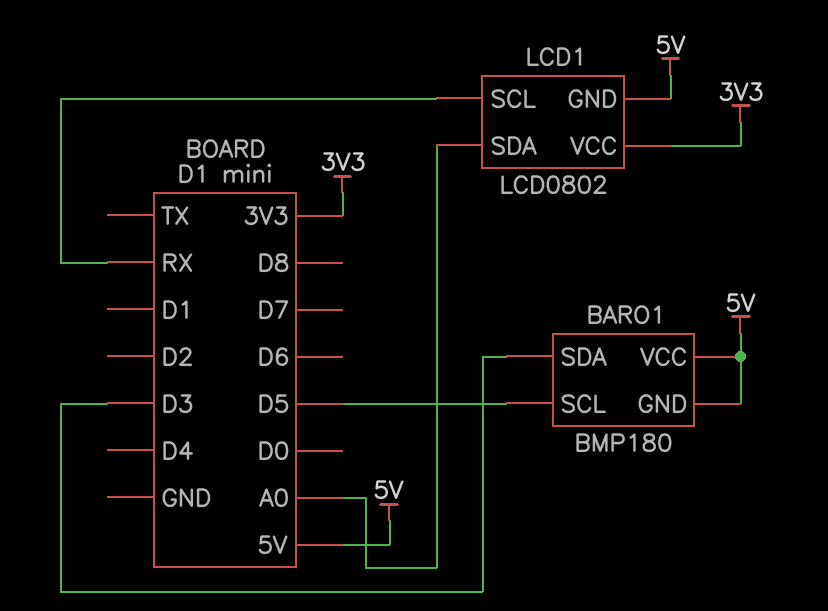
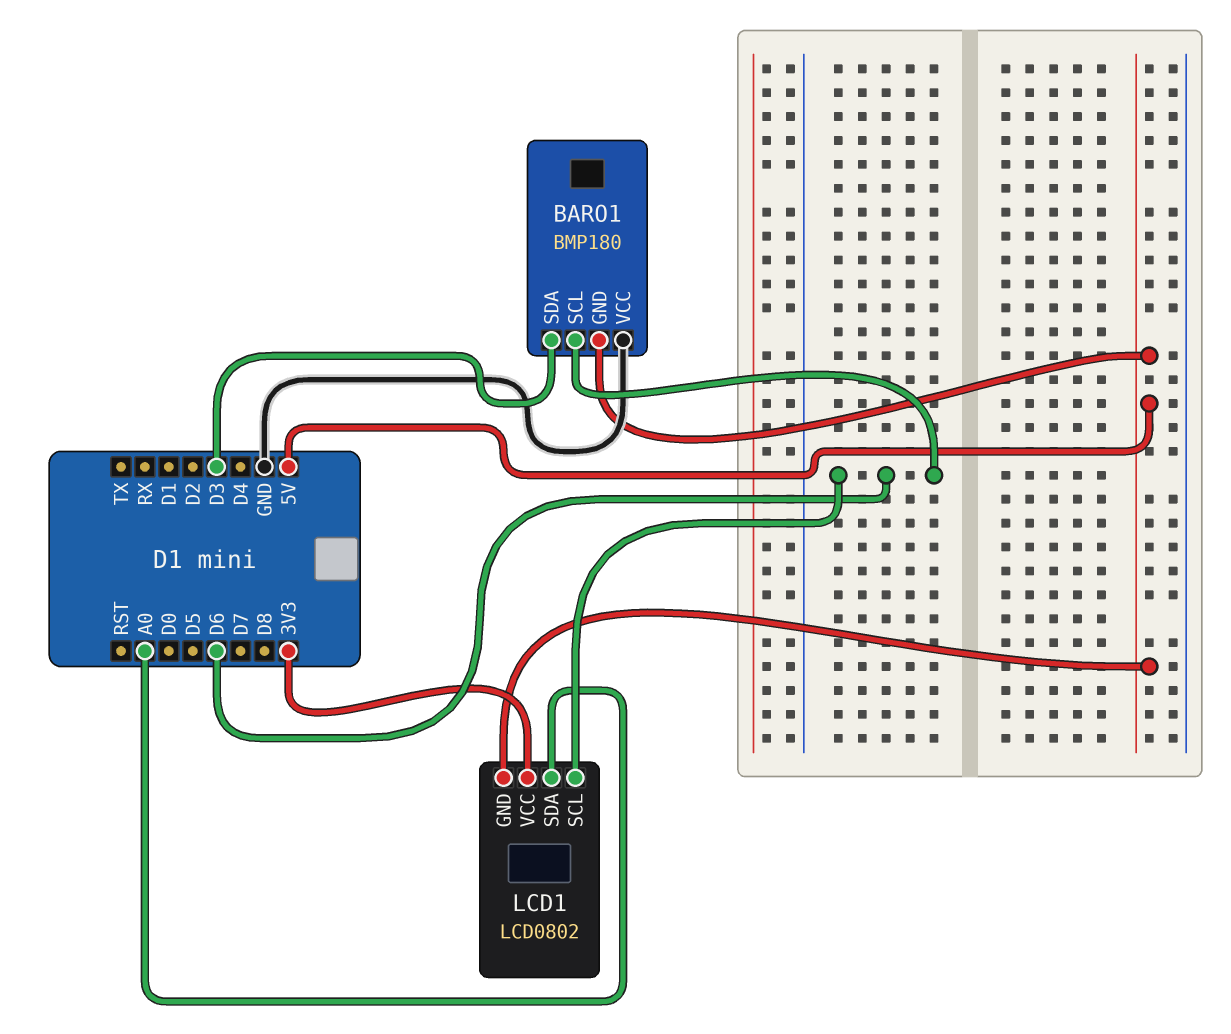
BARO1 pin SCL: D5 -> D6
BARO1 pin VCC: 5V -> GND
LCD1 pin SCL: RX -> D6

